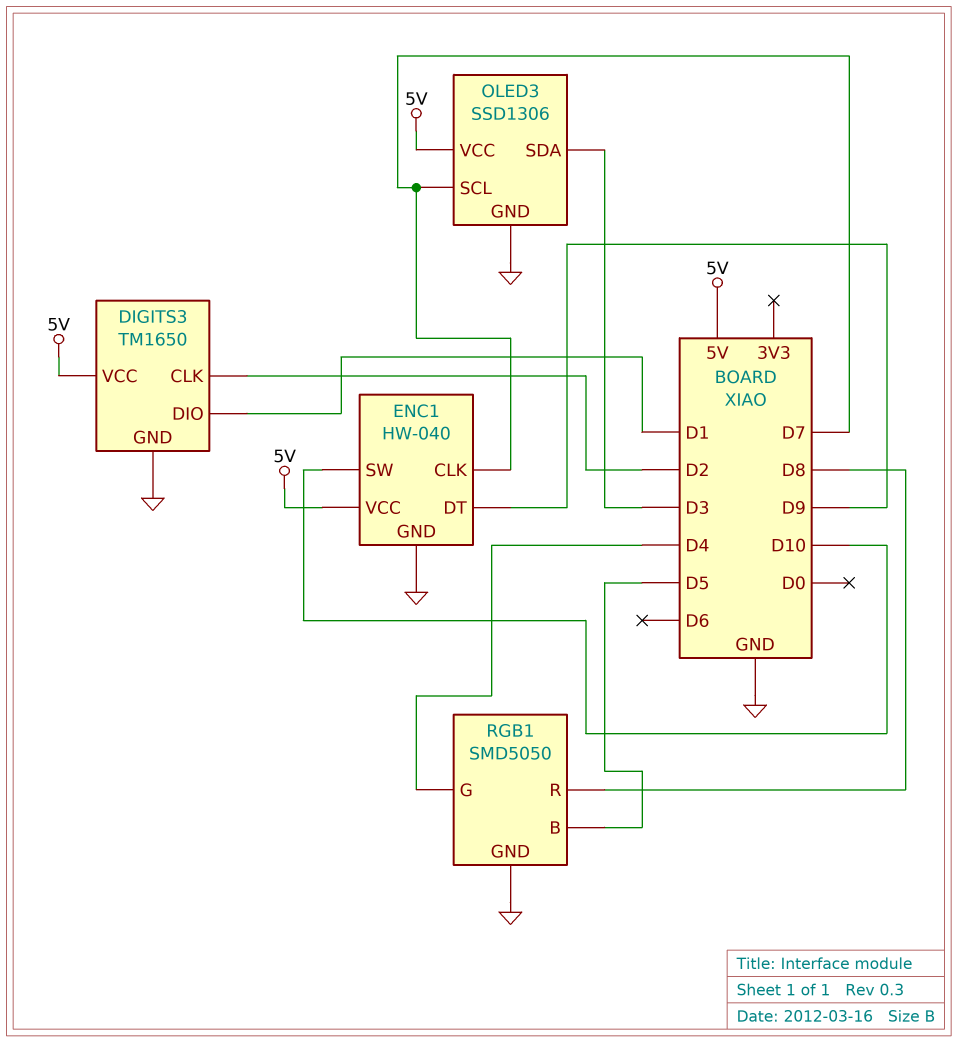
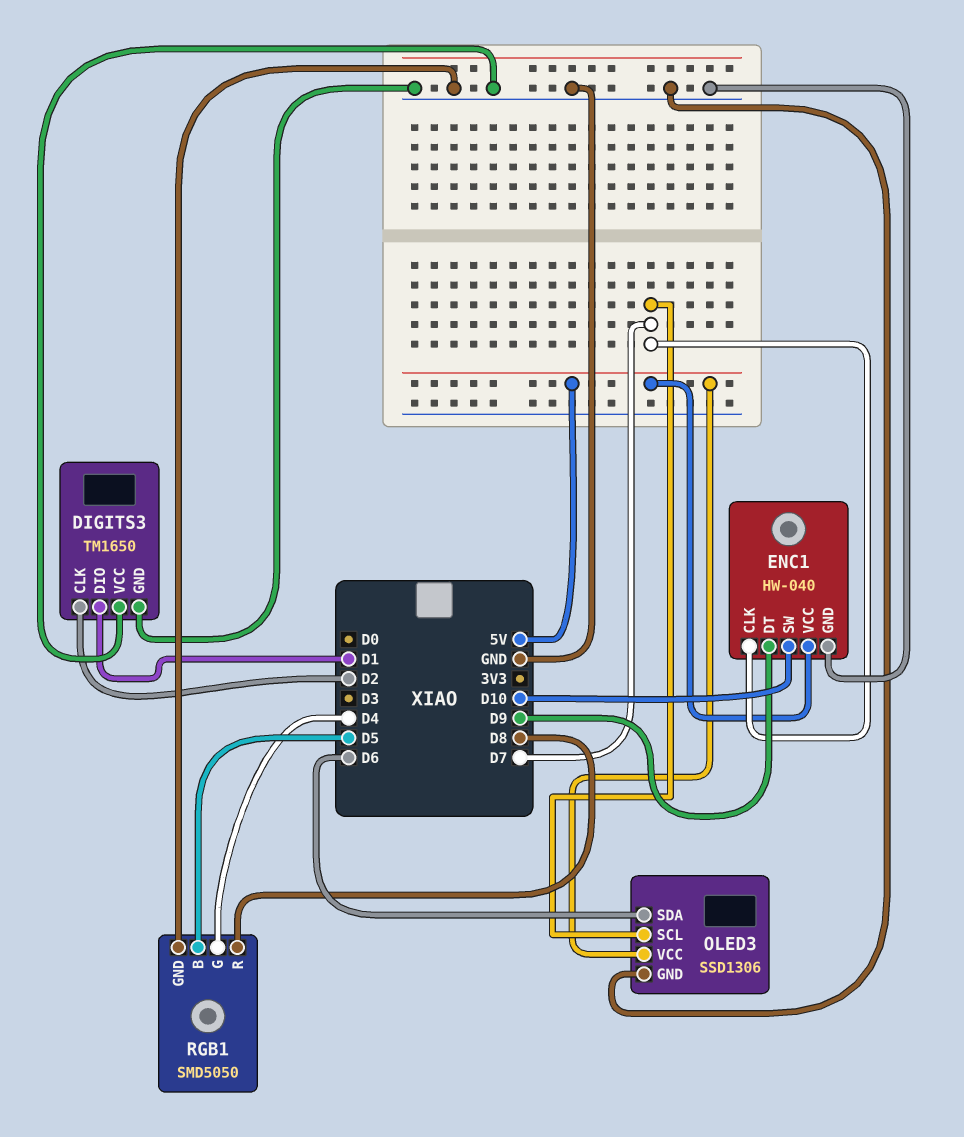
DIGITS3 pin VCC: 5V -> GND
OLED3 pin SDA: D3 -> D6

